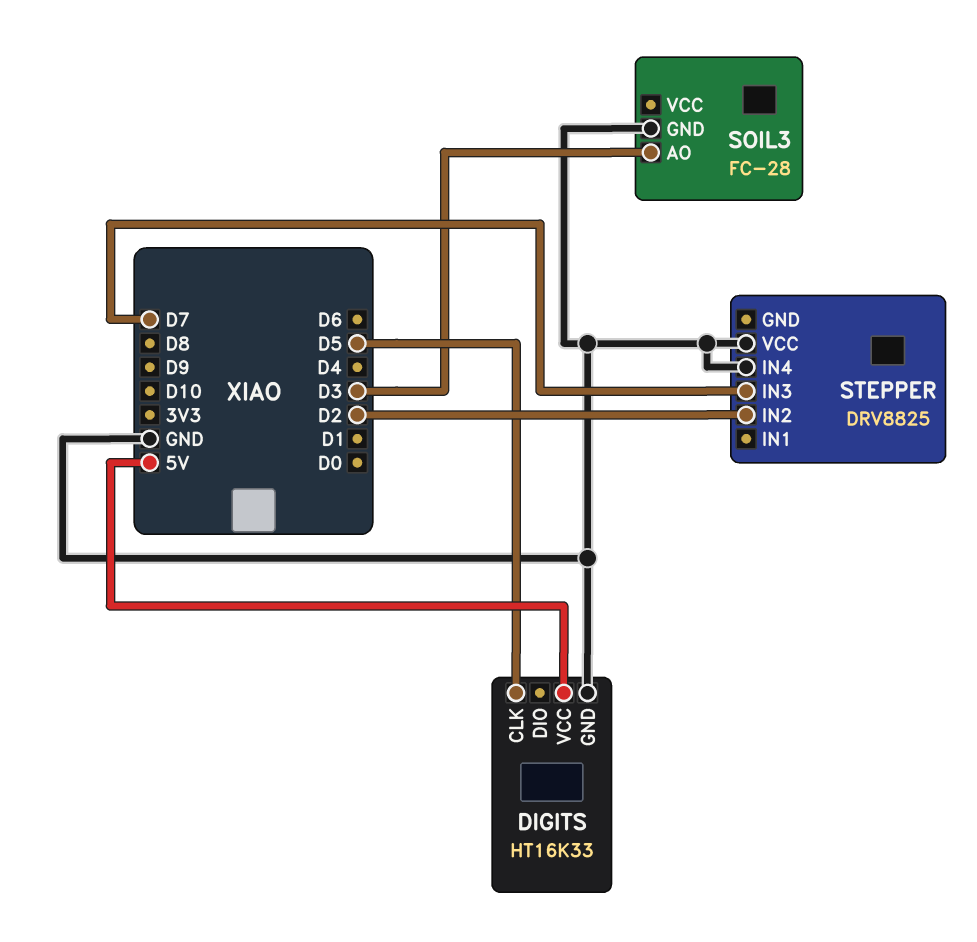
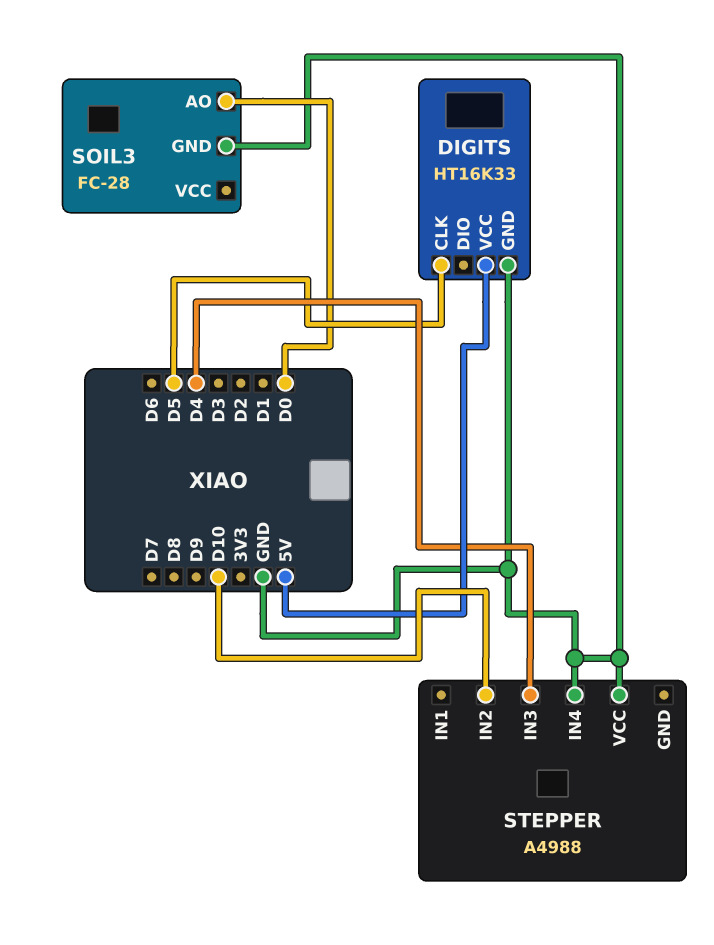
SOIL3 pin AO: D3 -> D0
STEPPER: DRV8825 -> A4988
STEPPER pin IN2: D2 -> D10
STEPPER pin IN3: D7 -> D4

